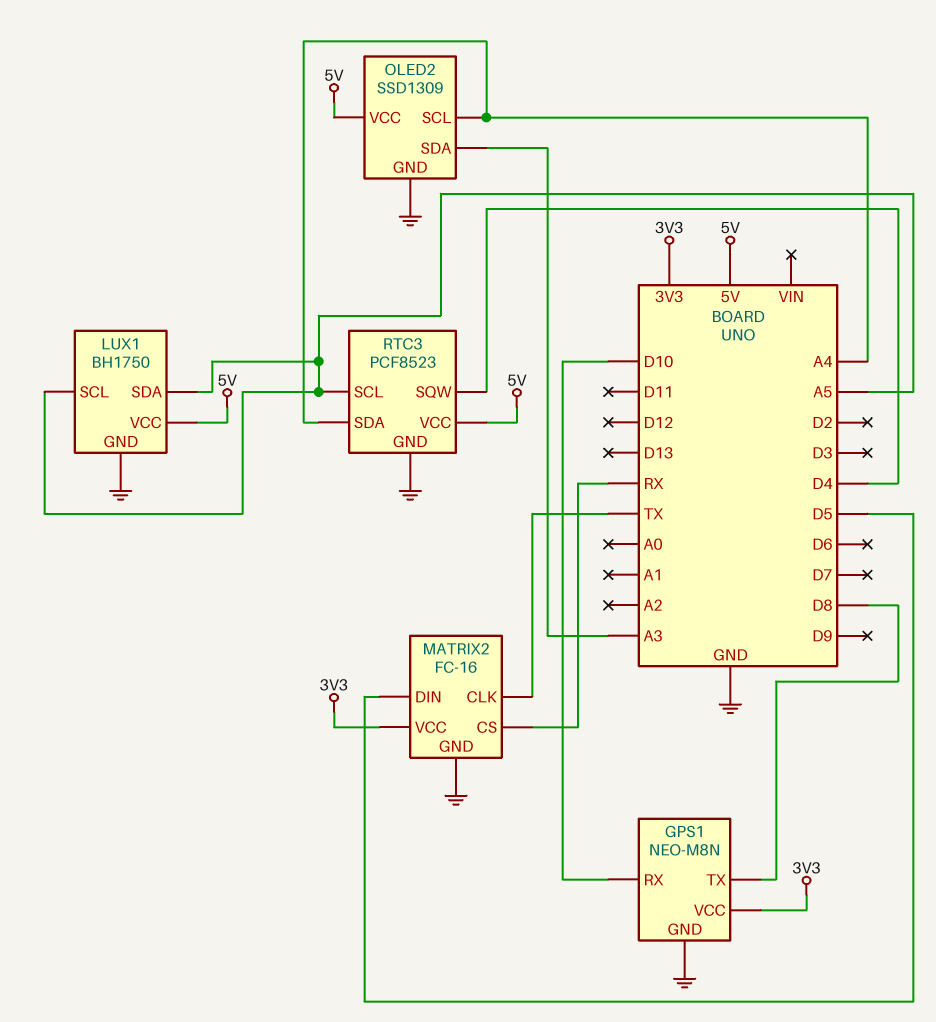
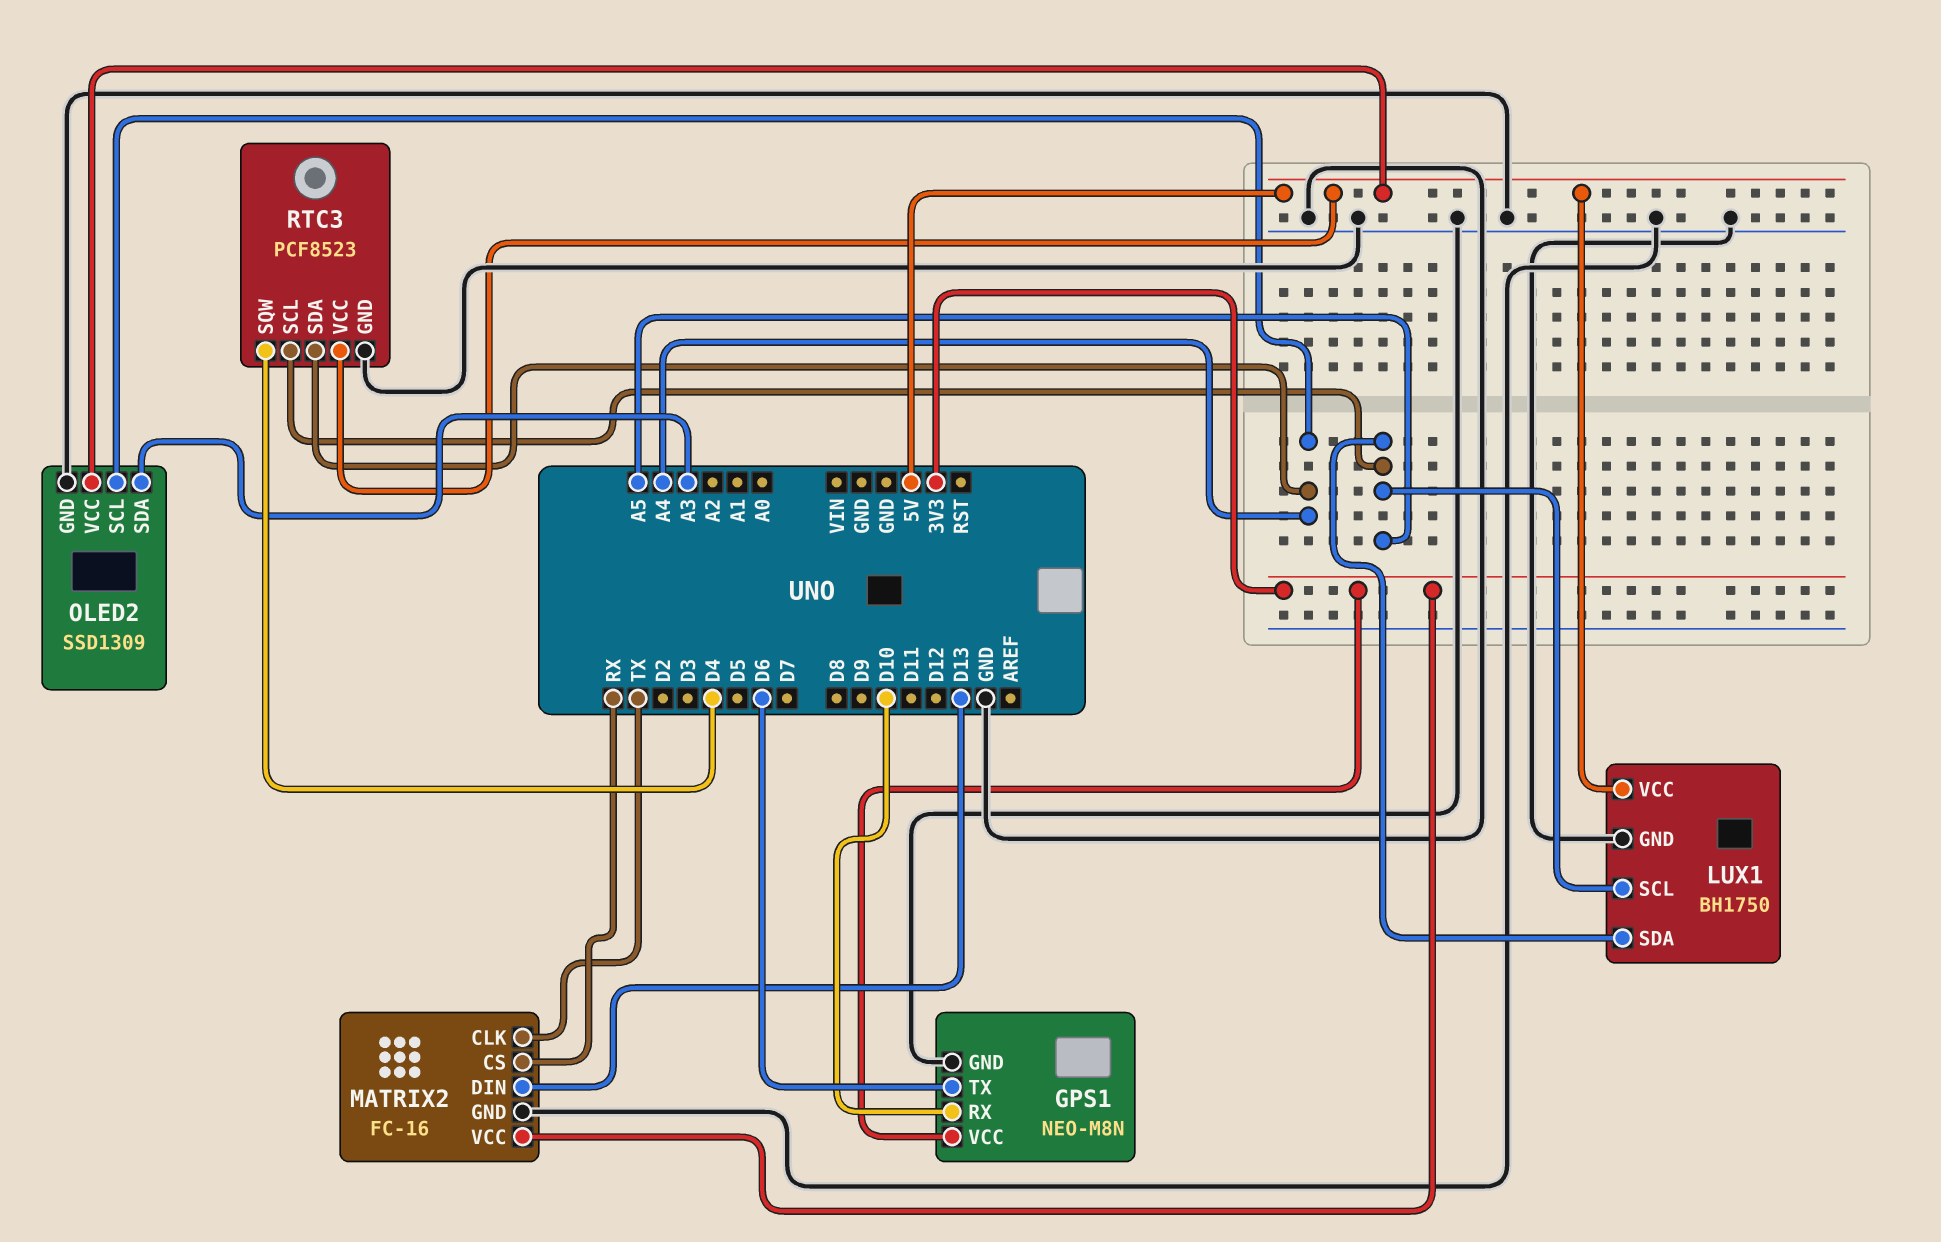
GPS1 pin TX: D8 -> D6
MATRIX2 pin DIN: D5 -> D13

